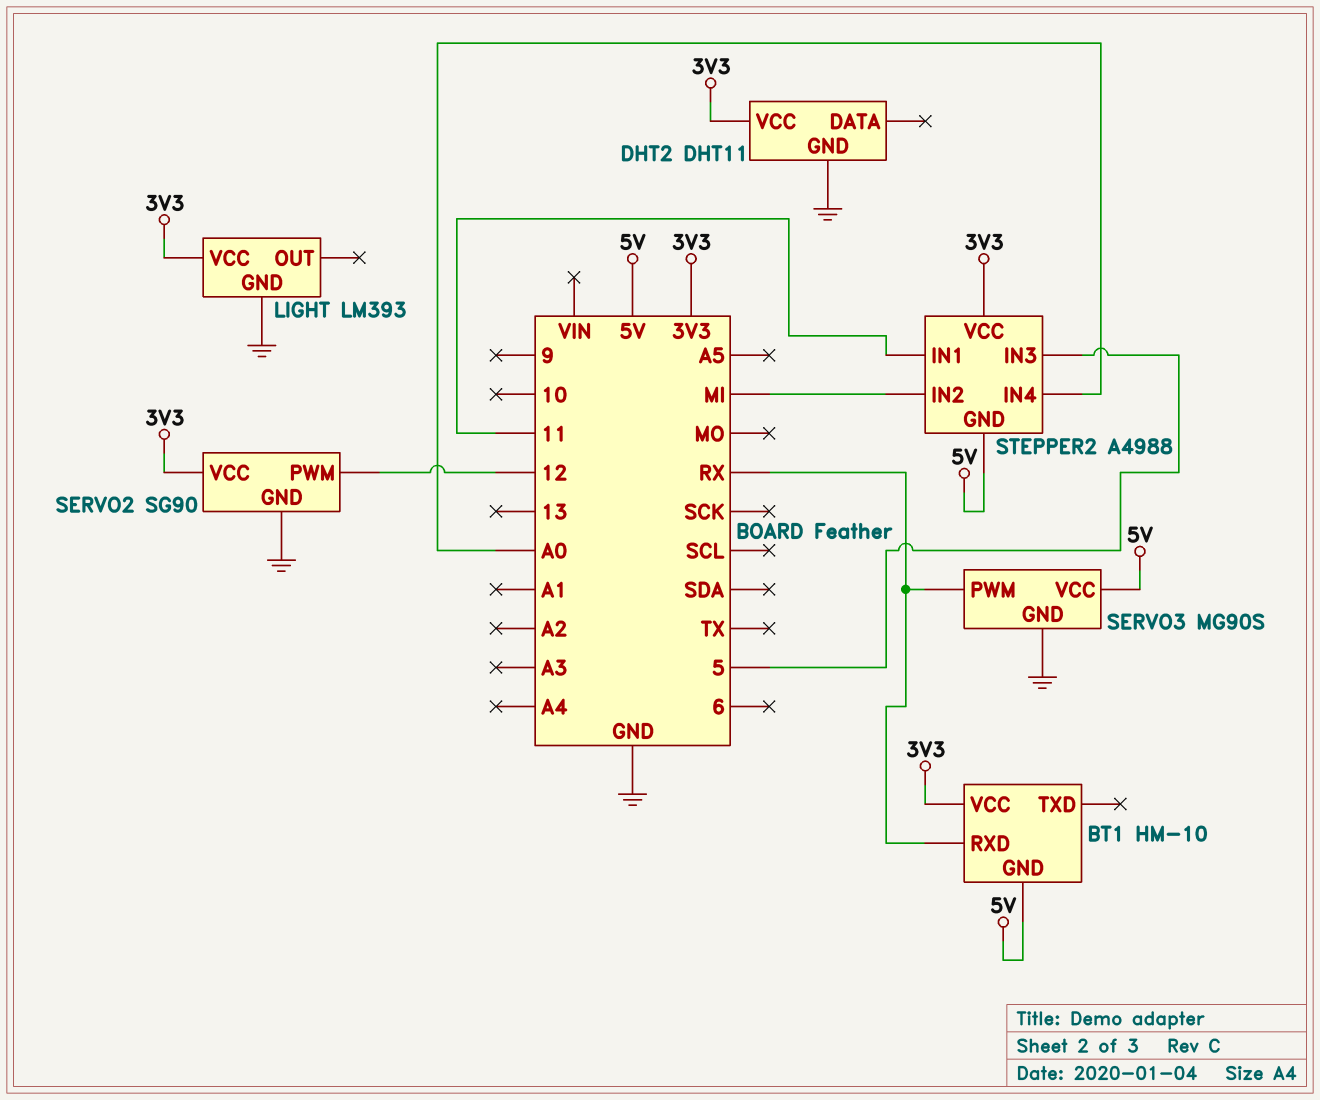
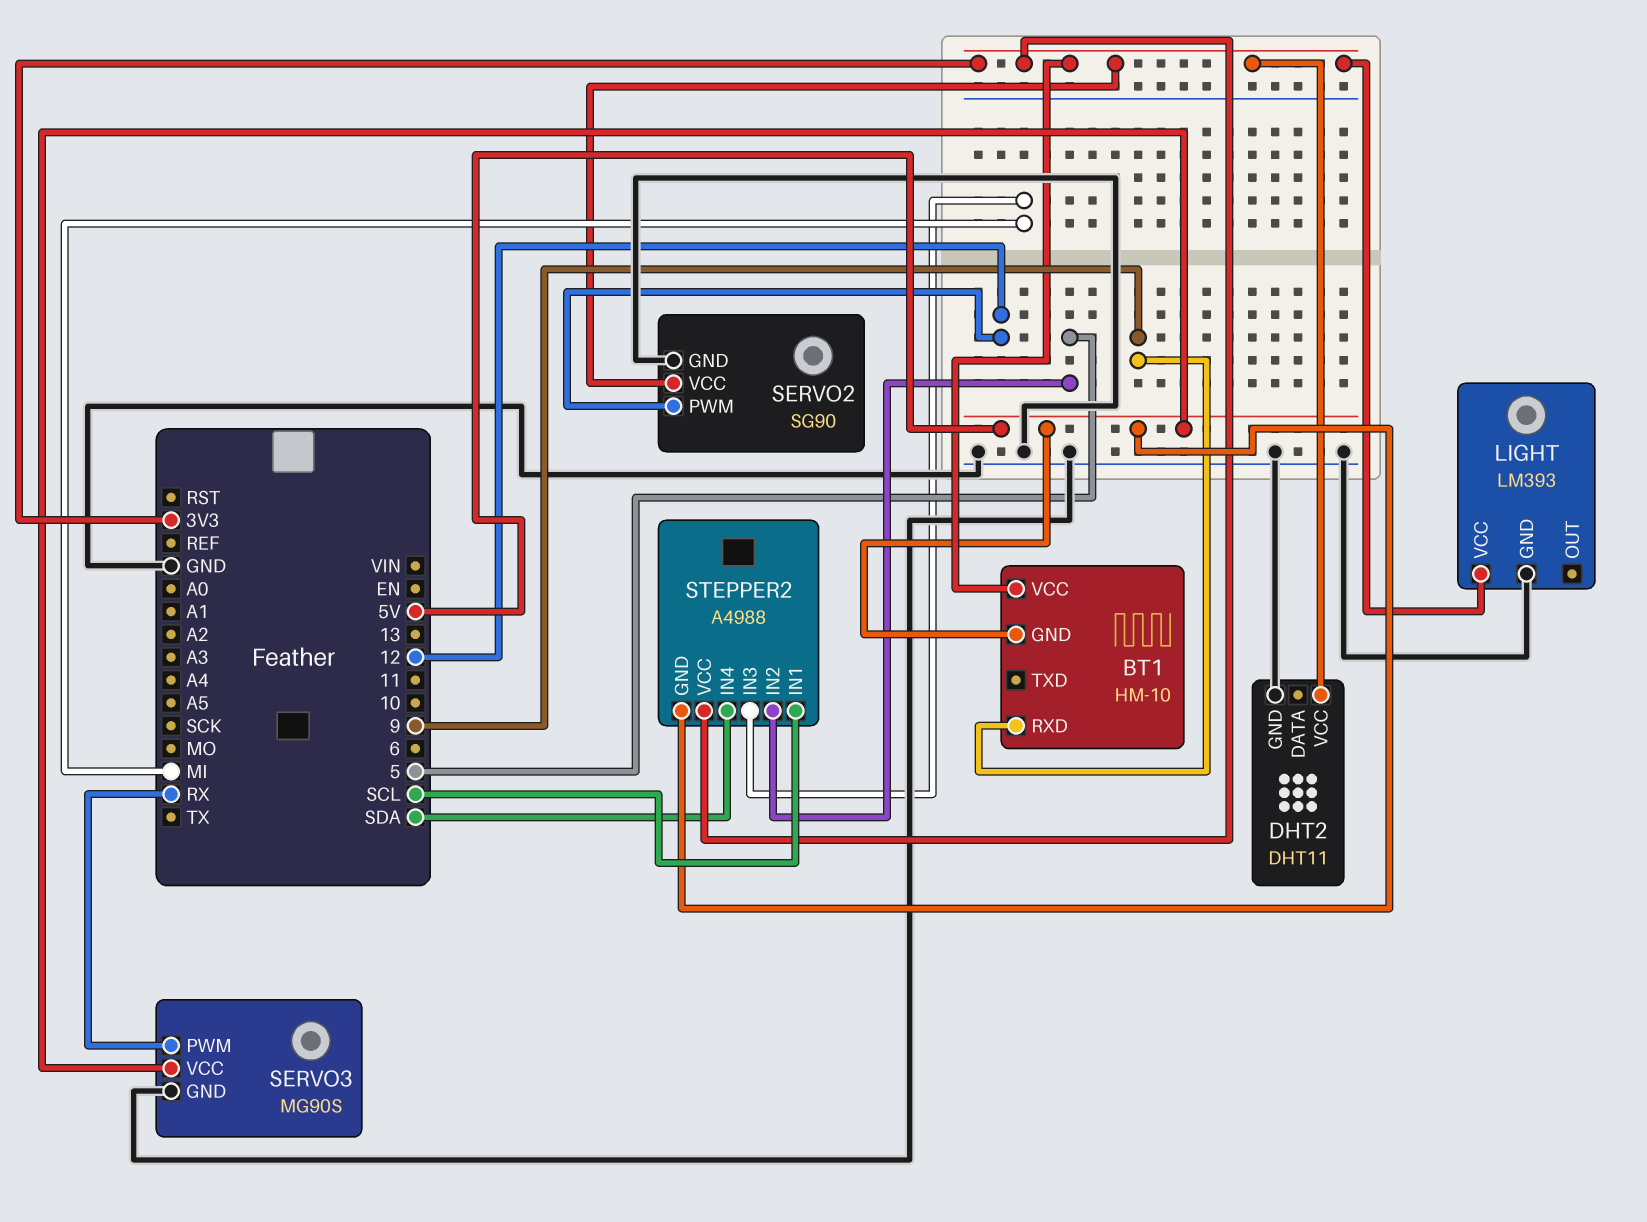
BT1 pin RXD: RX -> 9
STEPPER2 pin IN1: 11 -> SCL
STEPPER2 pin IN2: MI -> 5
STEPPER2 pin IN3: 5 -> MI
STEPPER2 pin IN4: A0 -> SDA

